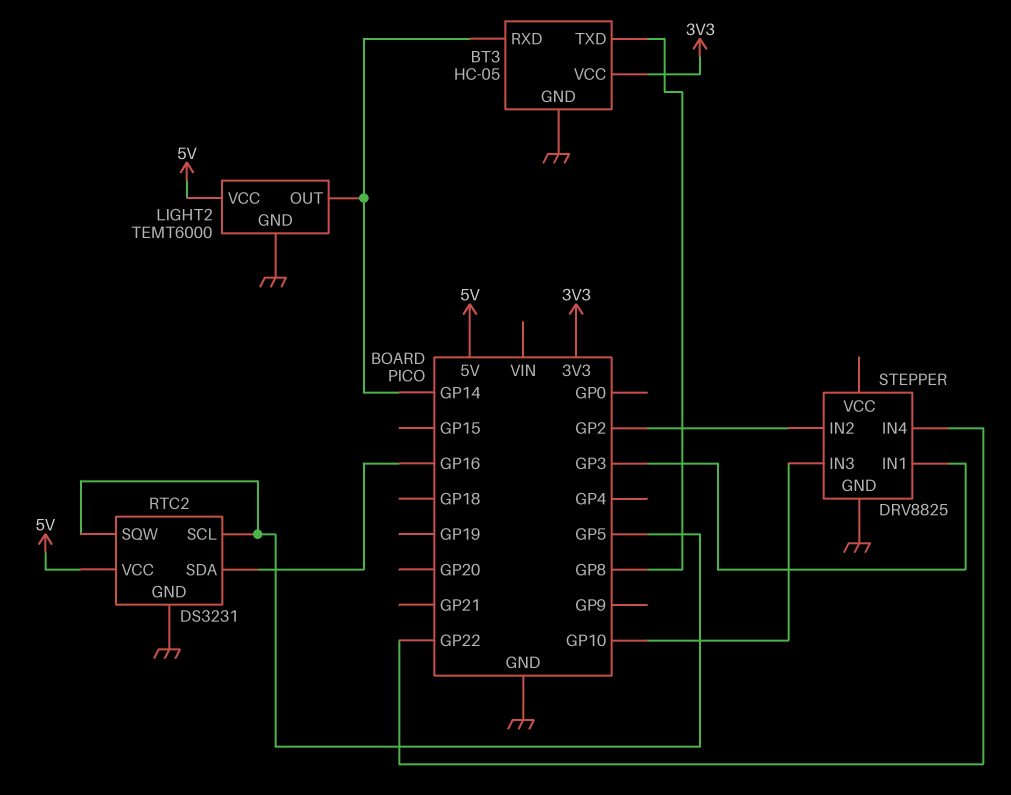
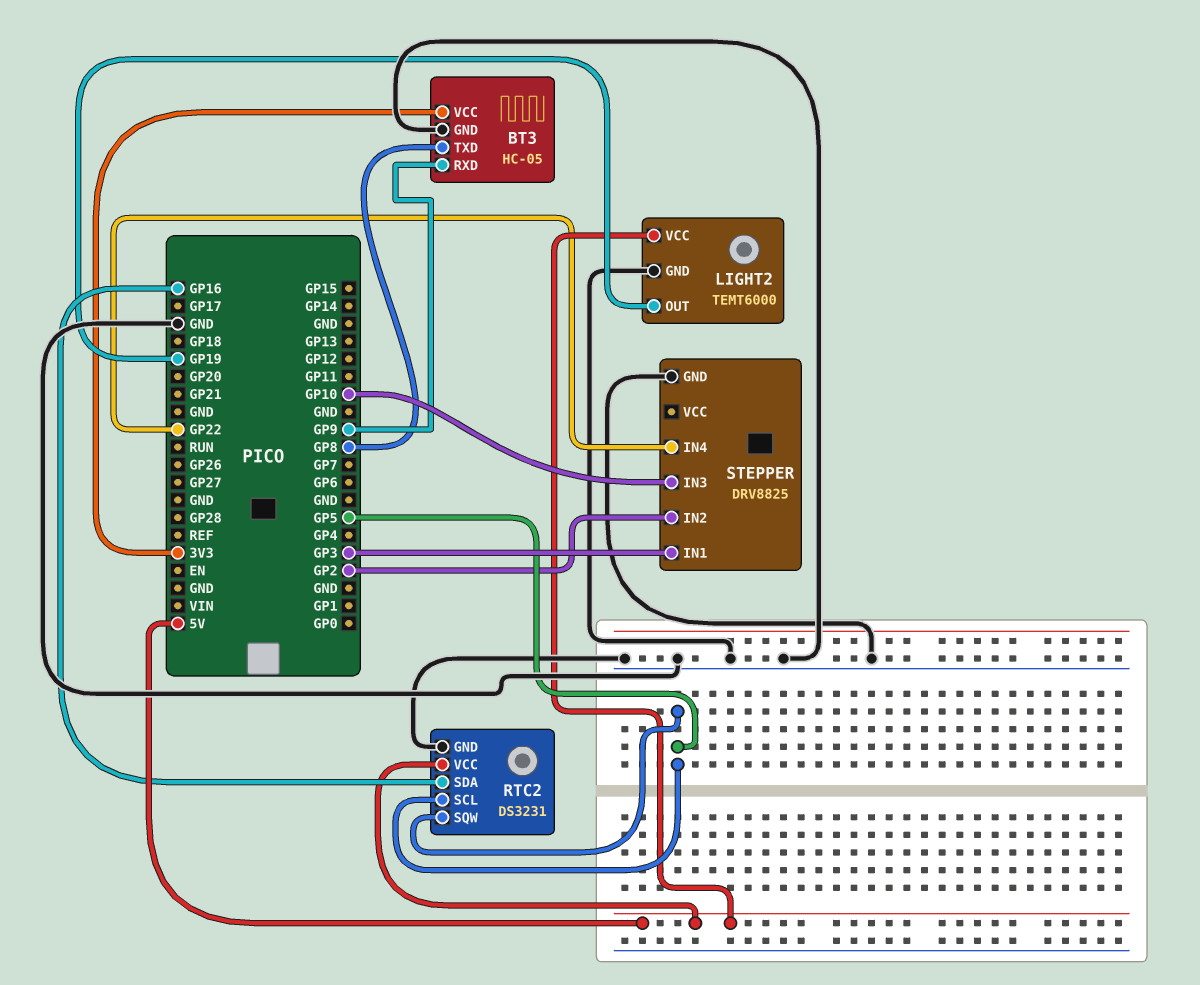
BT3 pin RXD: GP14 -> GP9
LIGHT2 pin OUT: GP14 -> GP19

